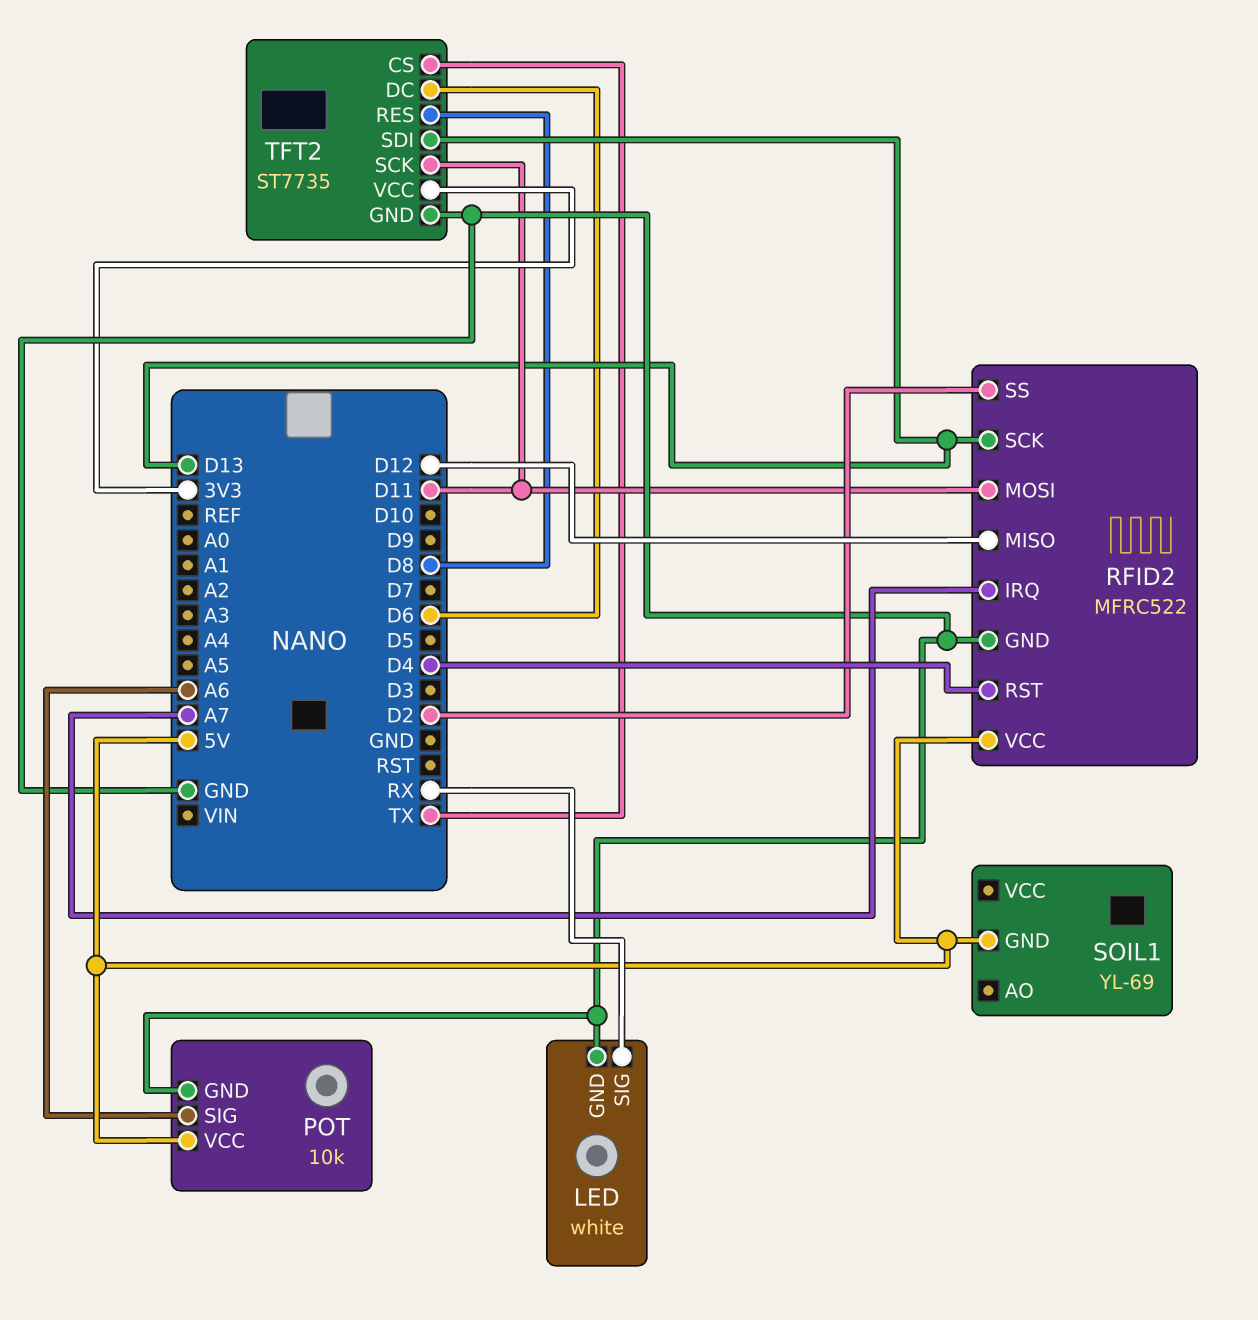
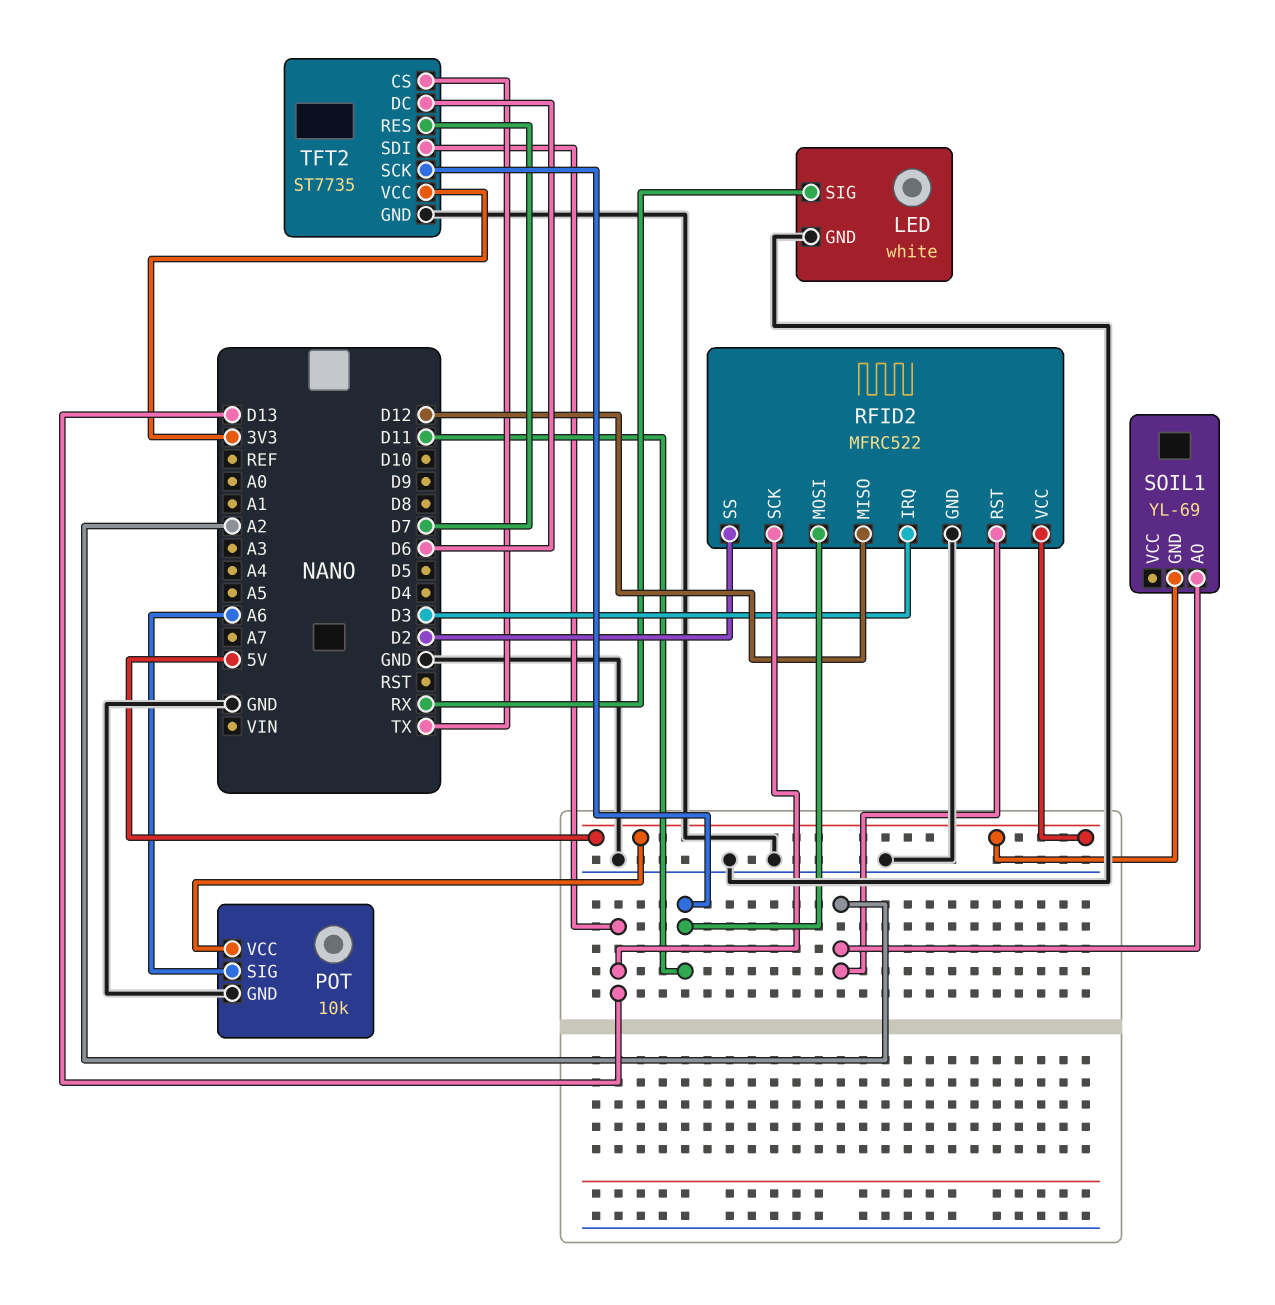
RFID2 pin IRQ: A7 -> D3
RFID2 pin RST: D4 -> A2
SOIL1 pin AO: none -> A2
TFT2 pin RES: D8 -> D7

